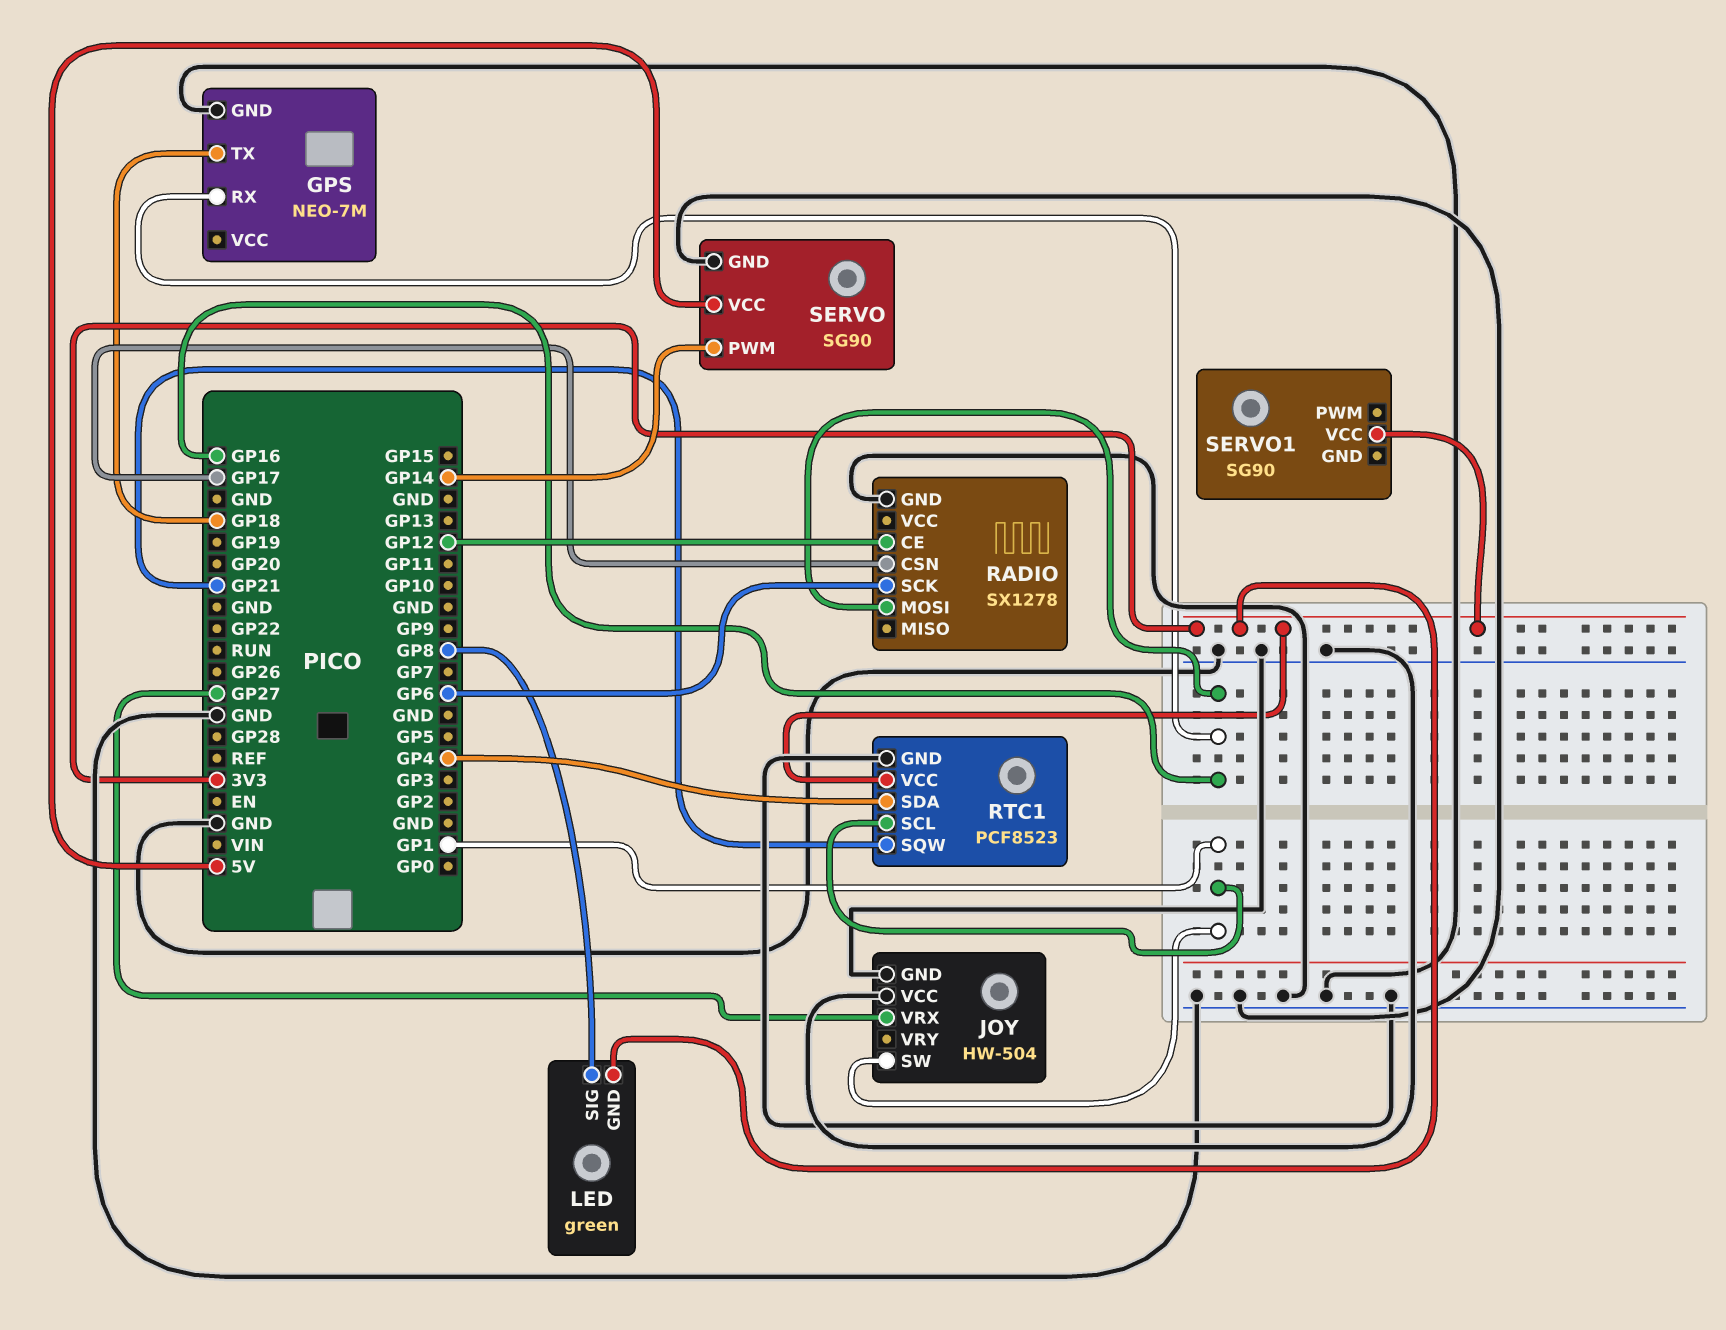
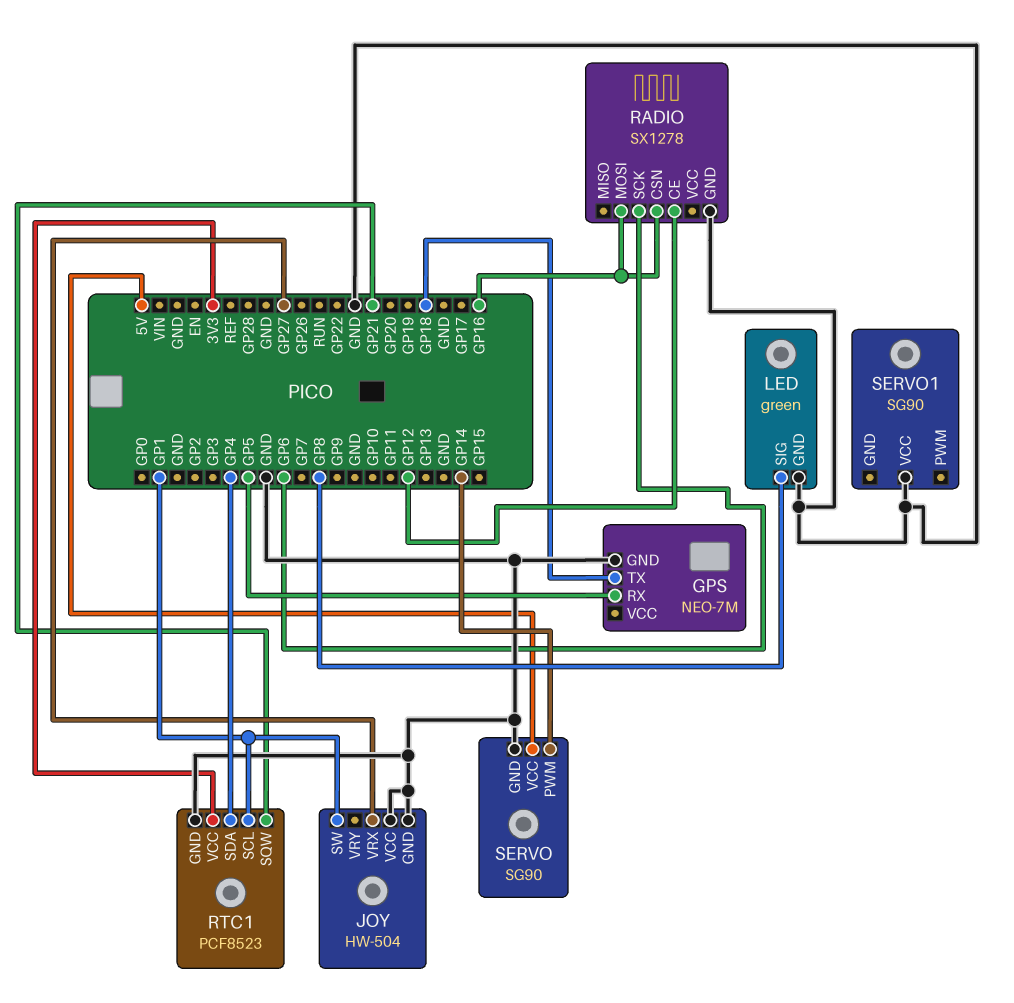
GPS pin RX: GP16 -> GP5
LED pin GND: 3V3 -> GND
RADIO pin CSN: GP17 -> GP16
SERVO1 pin VCC: 3V3 -> GND

